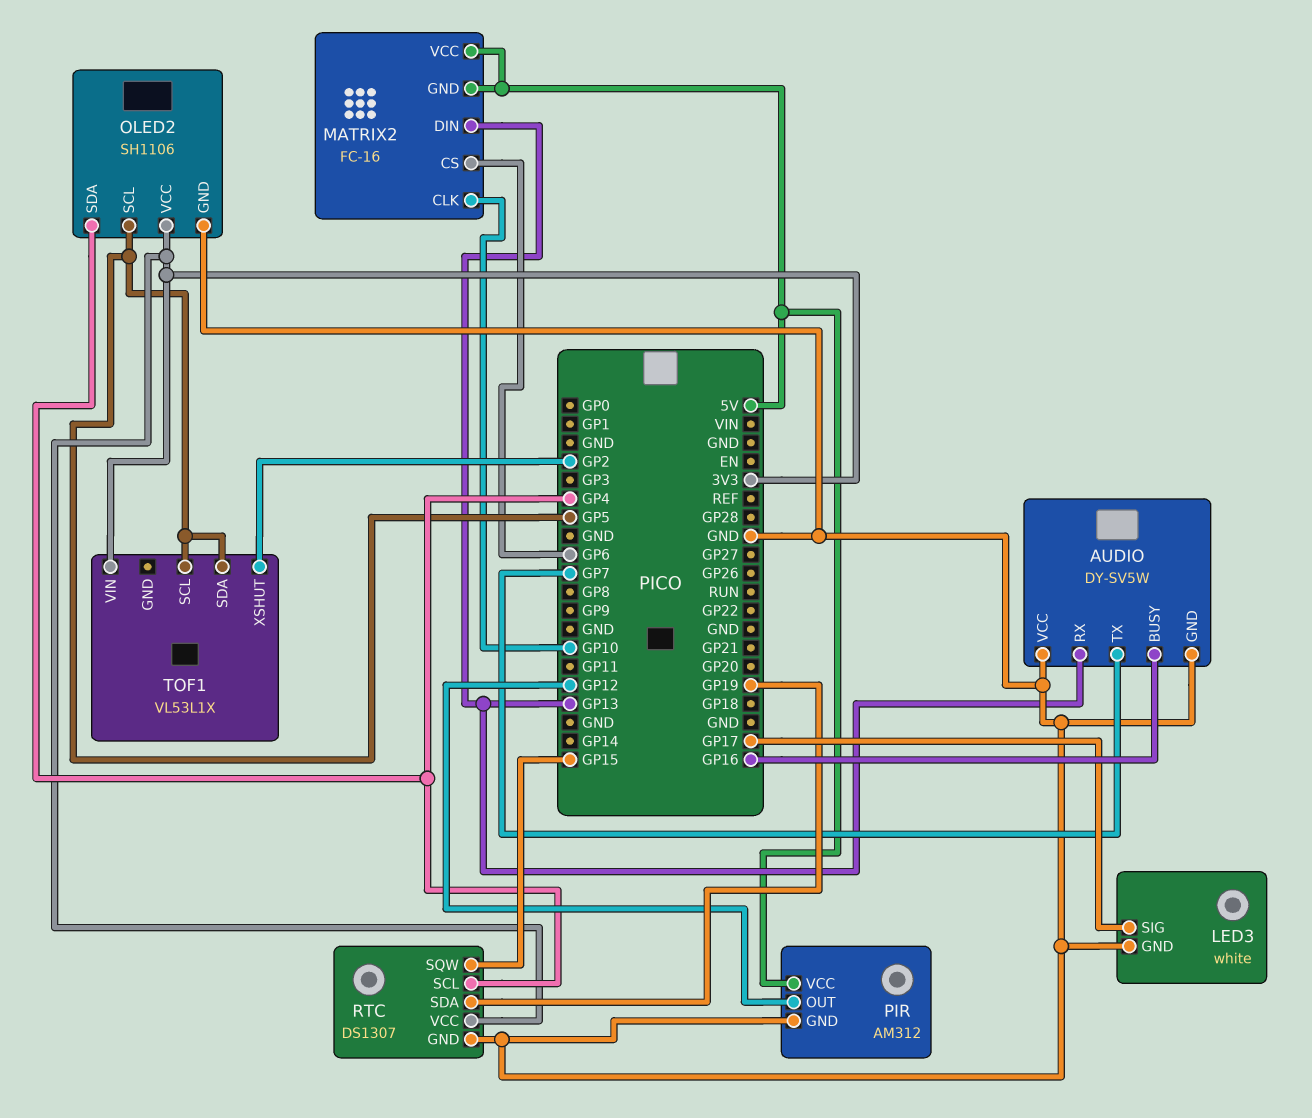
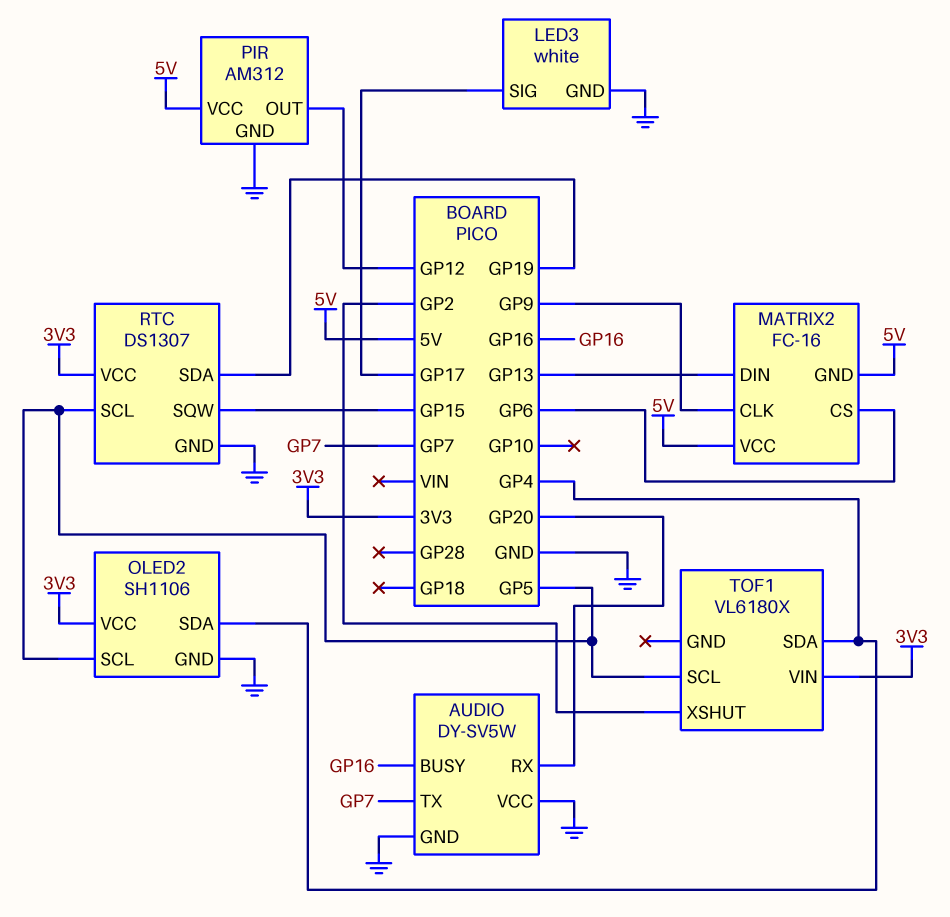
AUDIO pin RX: GP13 -> GP20
MATRIX2 pin CLK: GP10 -> GP9
RTC pin SCL: GP4 -> GP5
TOF1: VL53L1X -> VL6180X
TOF1 pin SDA: GP5 -> GP4

